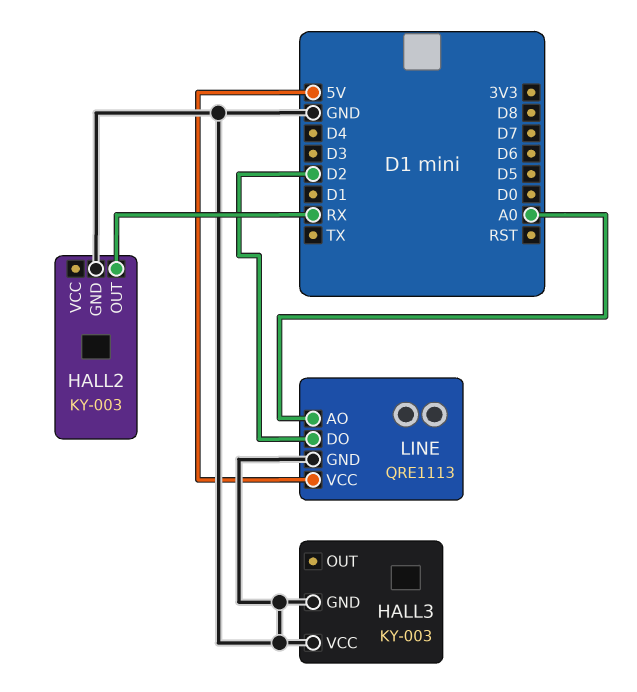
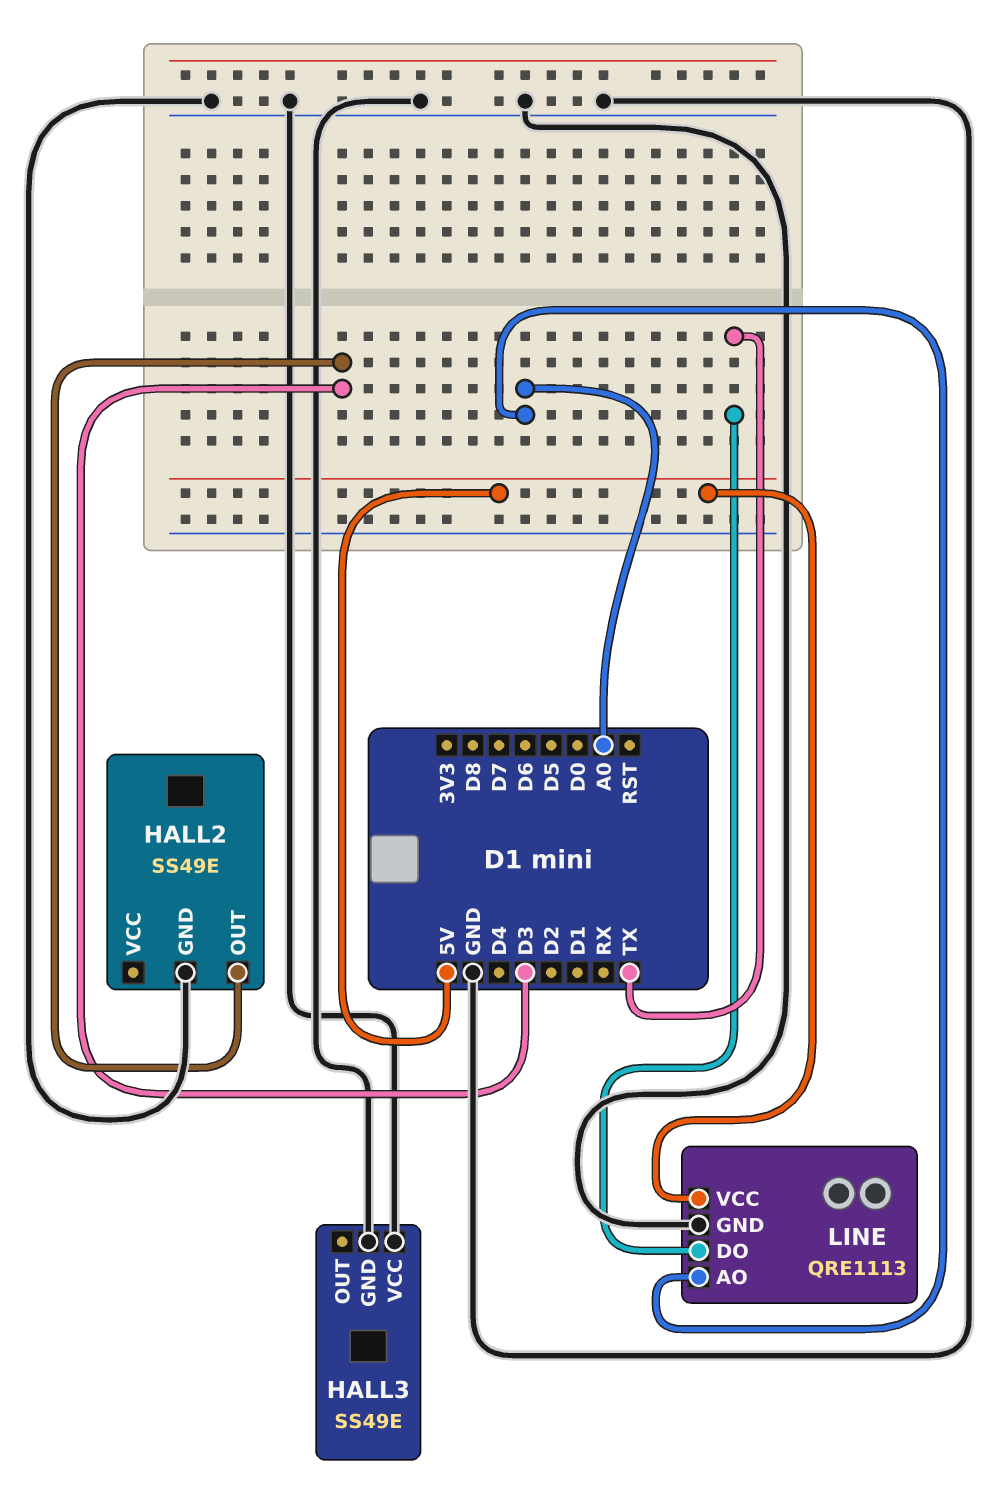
HALL2: KY-003 -> SS49E
HALL2 pin OUT: RX -> D3
HALL3: KY-003 -> SS49E
LINE pin DO: D2 -> TX

